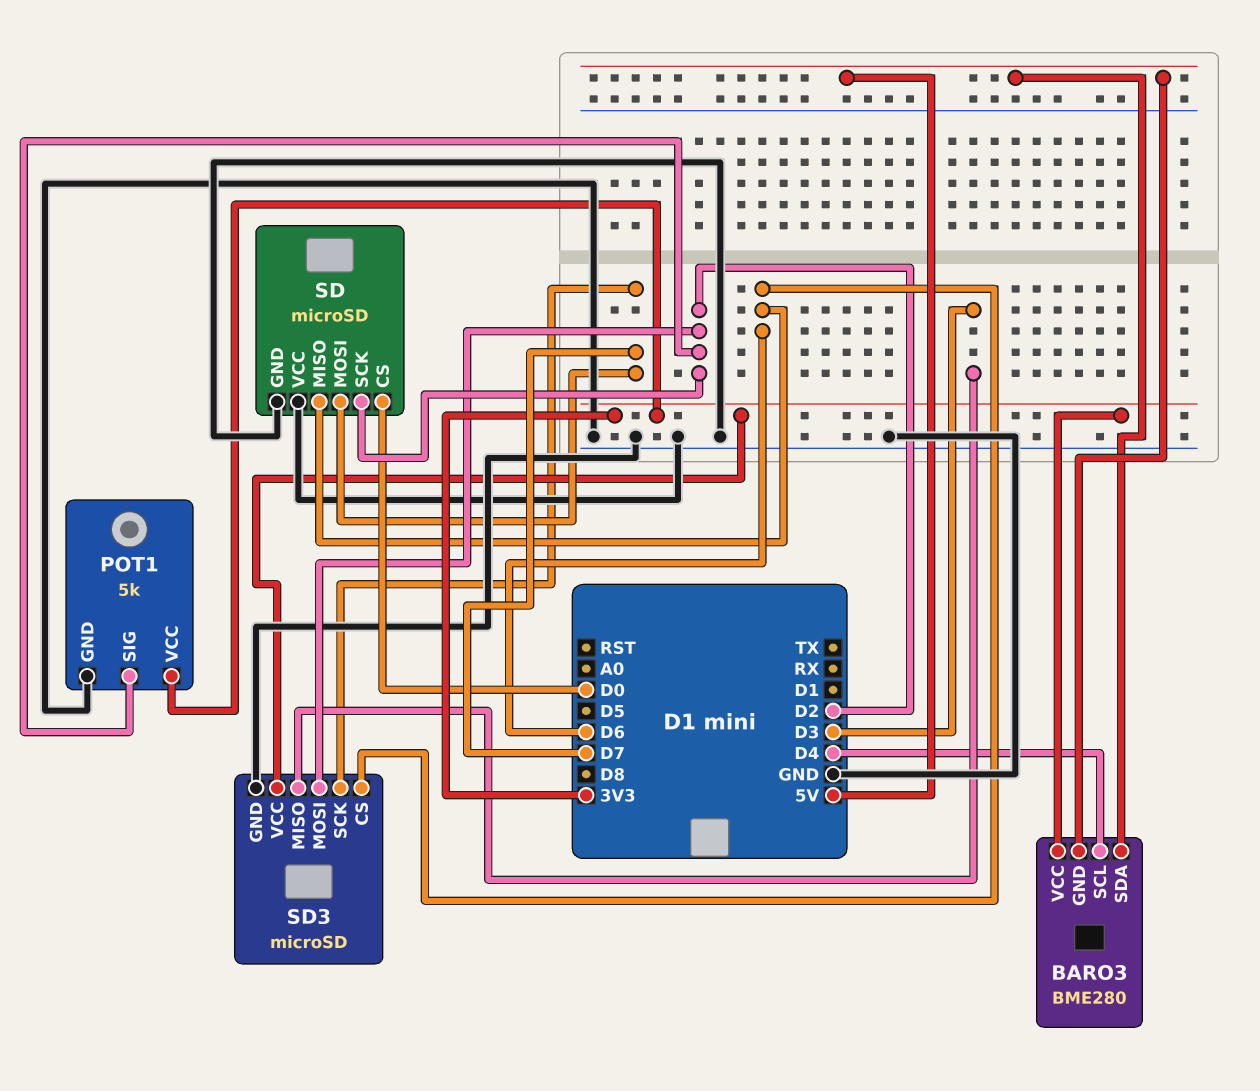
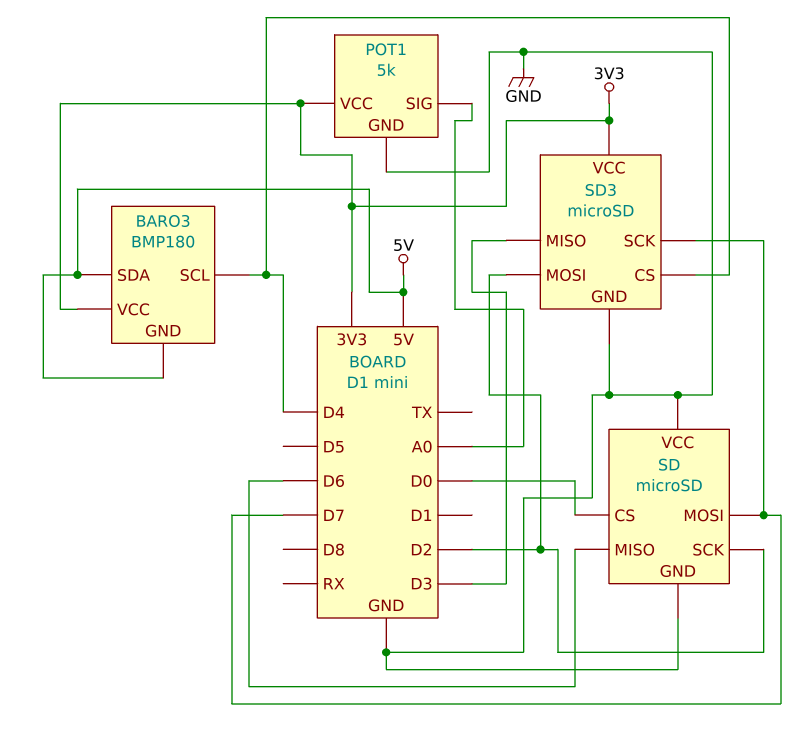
BARO3: BME280 -> BMP180
POT1 pin SIG: D2 -> A0
SD3 pin CS: D6 -> D4

